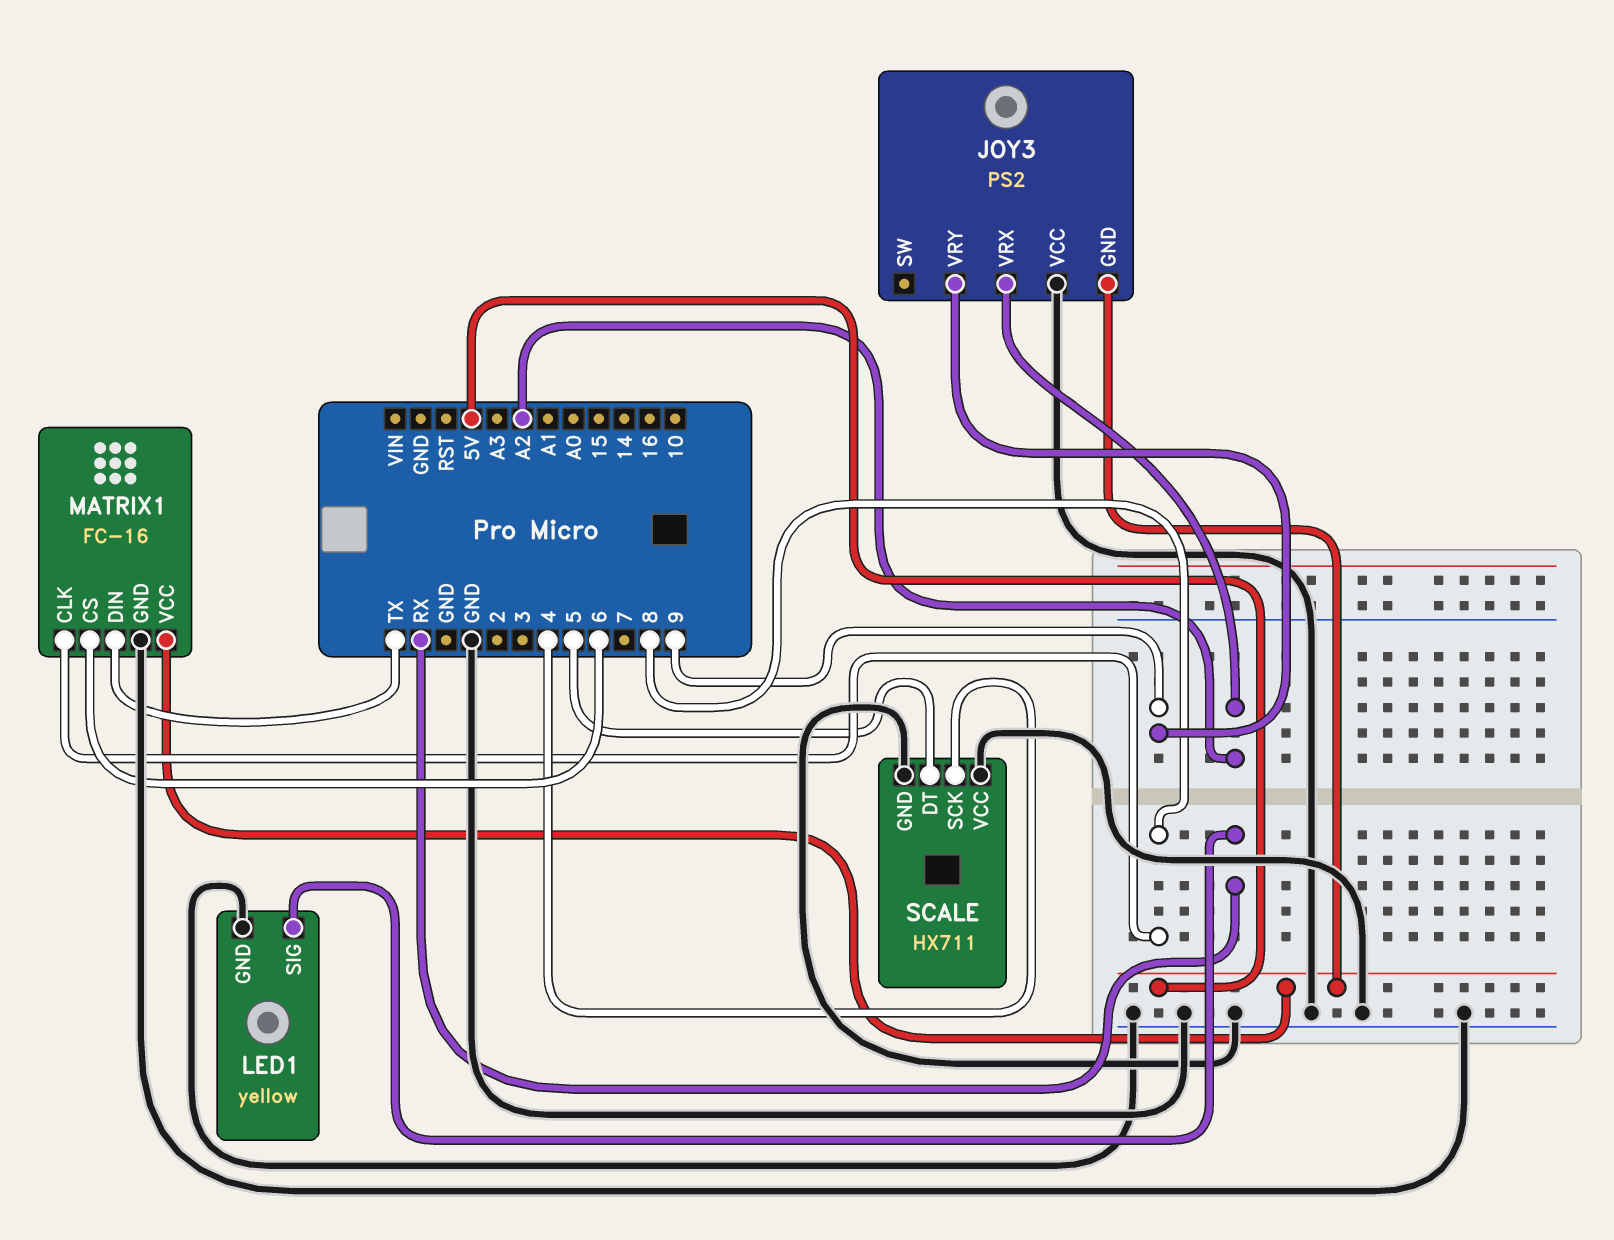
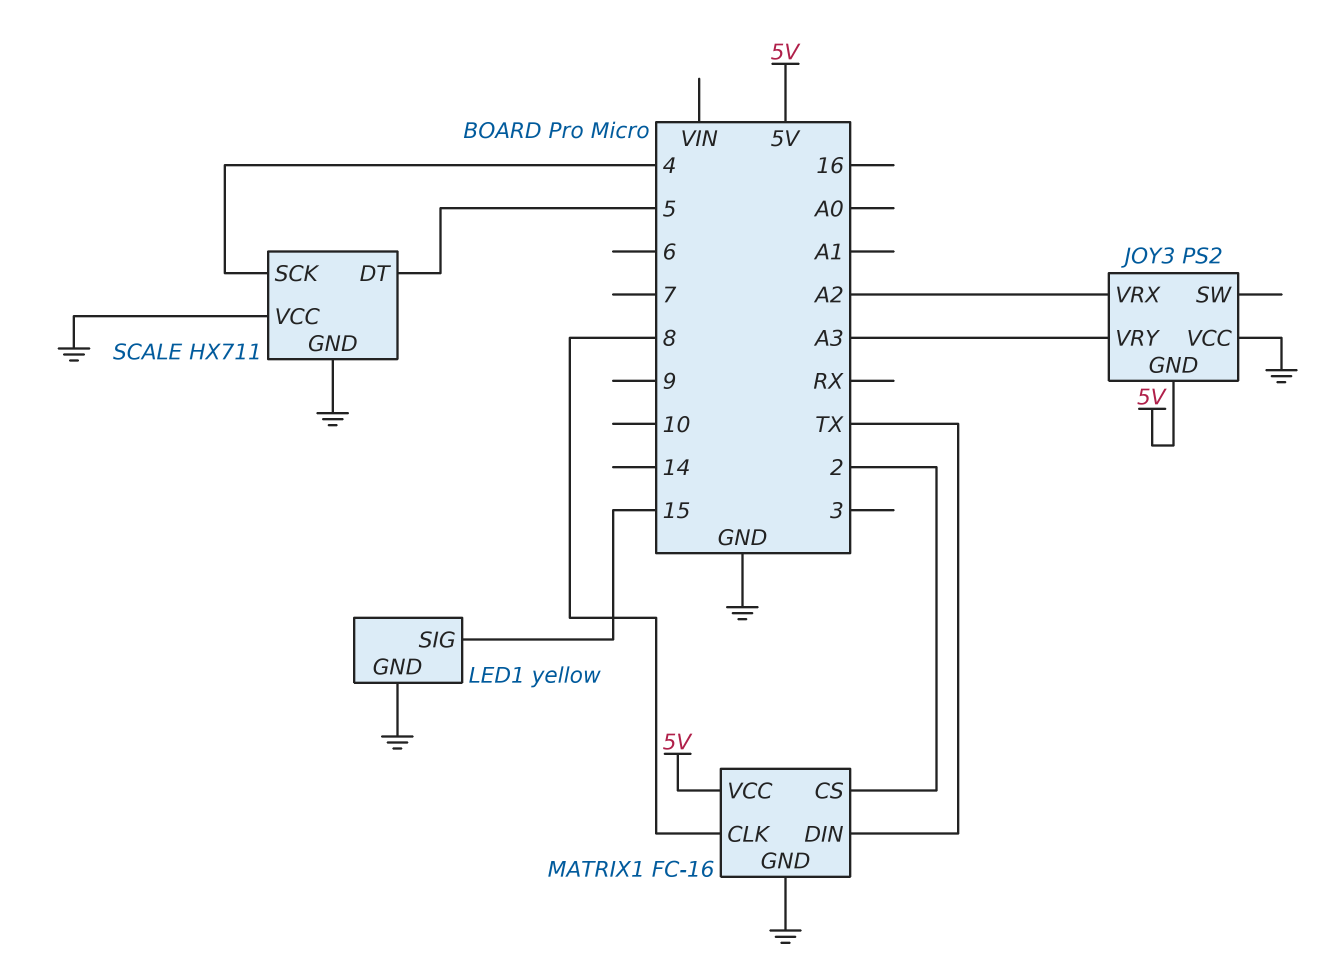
JOY3 pin VRY: 9 -> A3
LED1 pin SIG: RX -> 15
MATRIX1 pin CS: 6 -> 2

